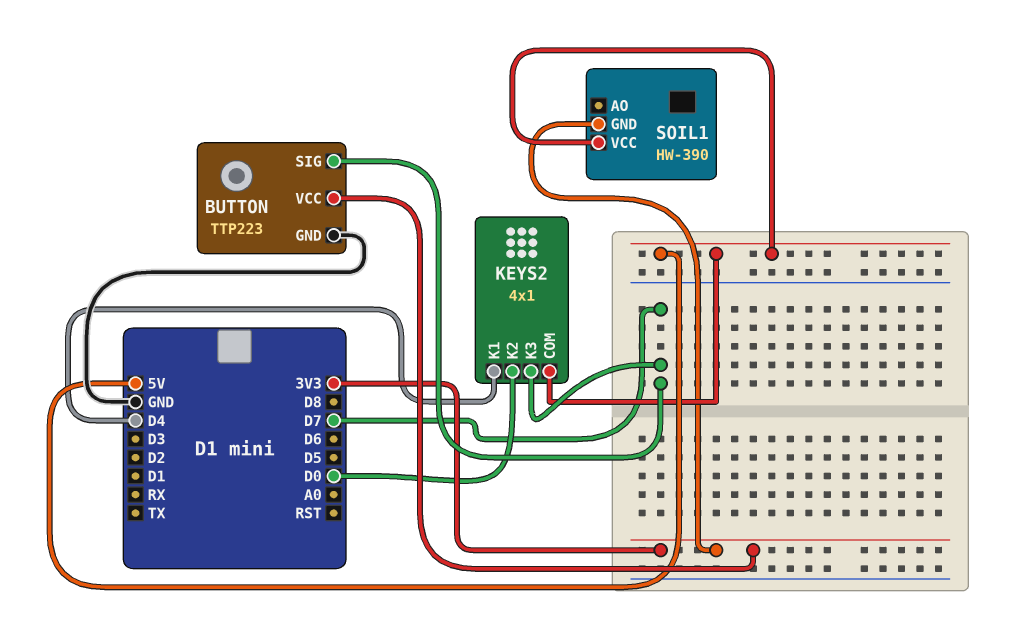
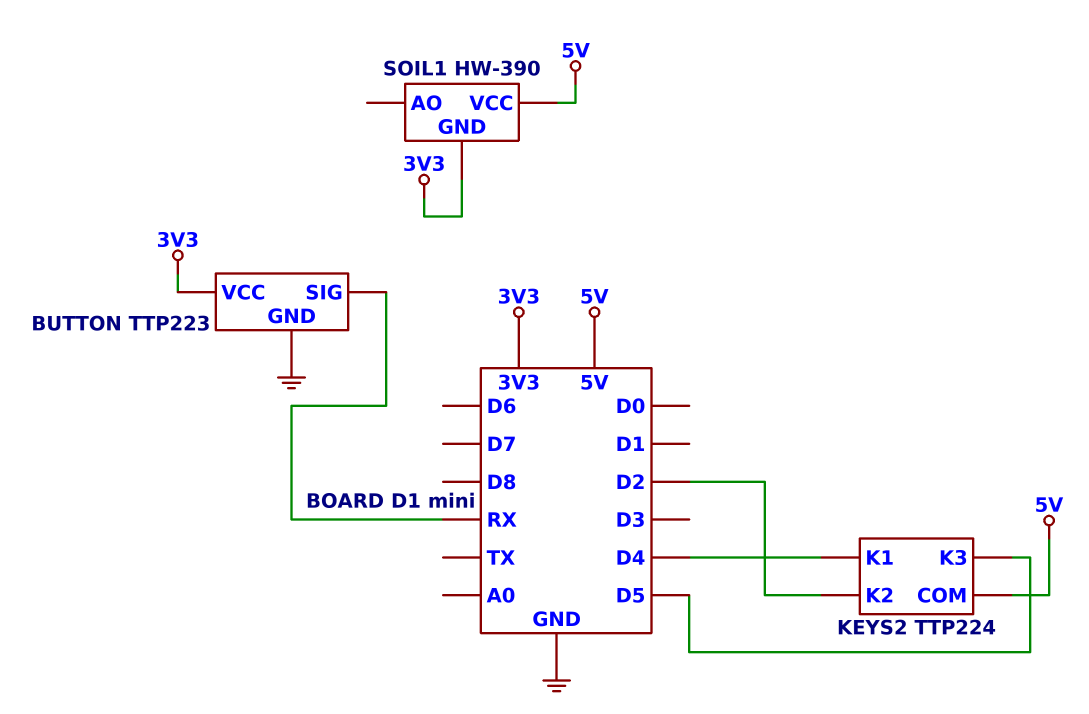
BUTTON pin SIG: D7 -> RX
KEYS2: 4x1 -> TTP224
KEYS2 pin K2: D0 -> D2
KEYS2 pin K3: D7 -> D5

